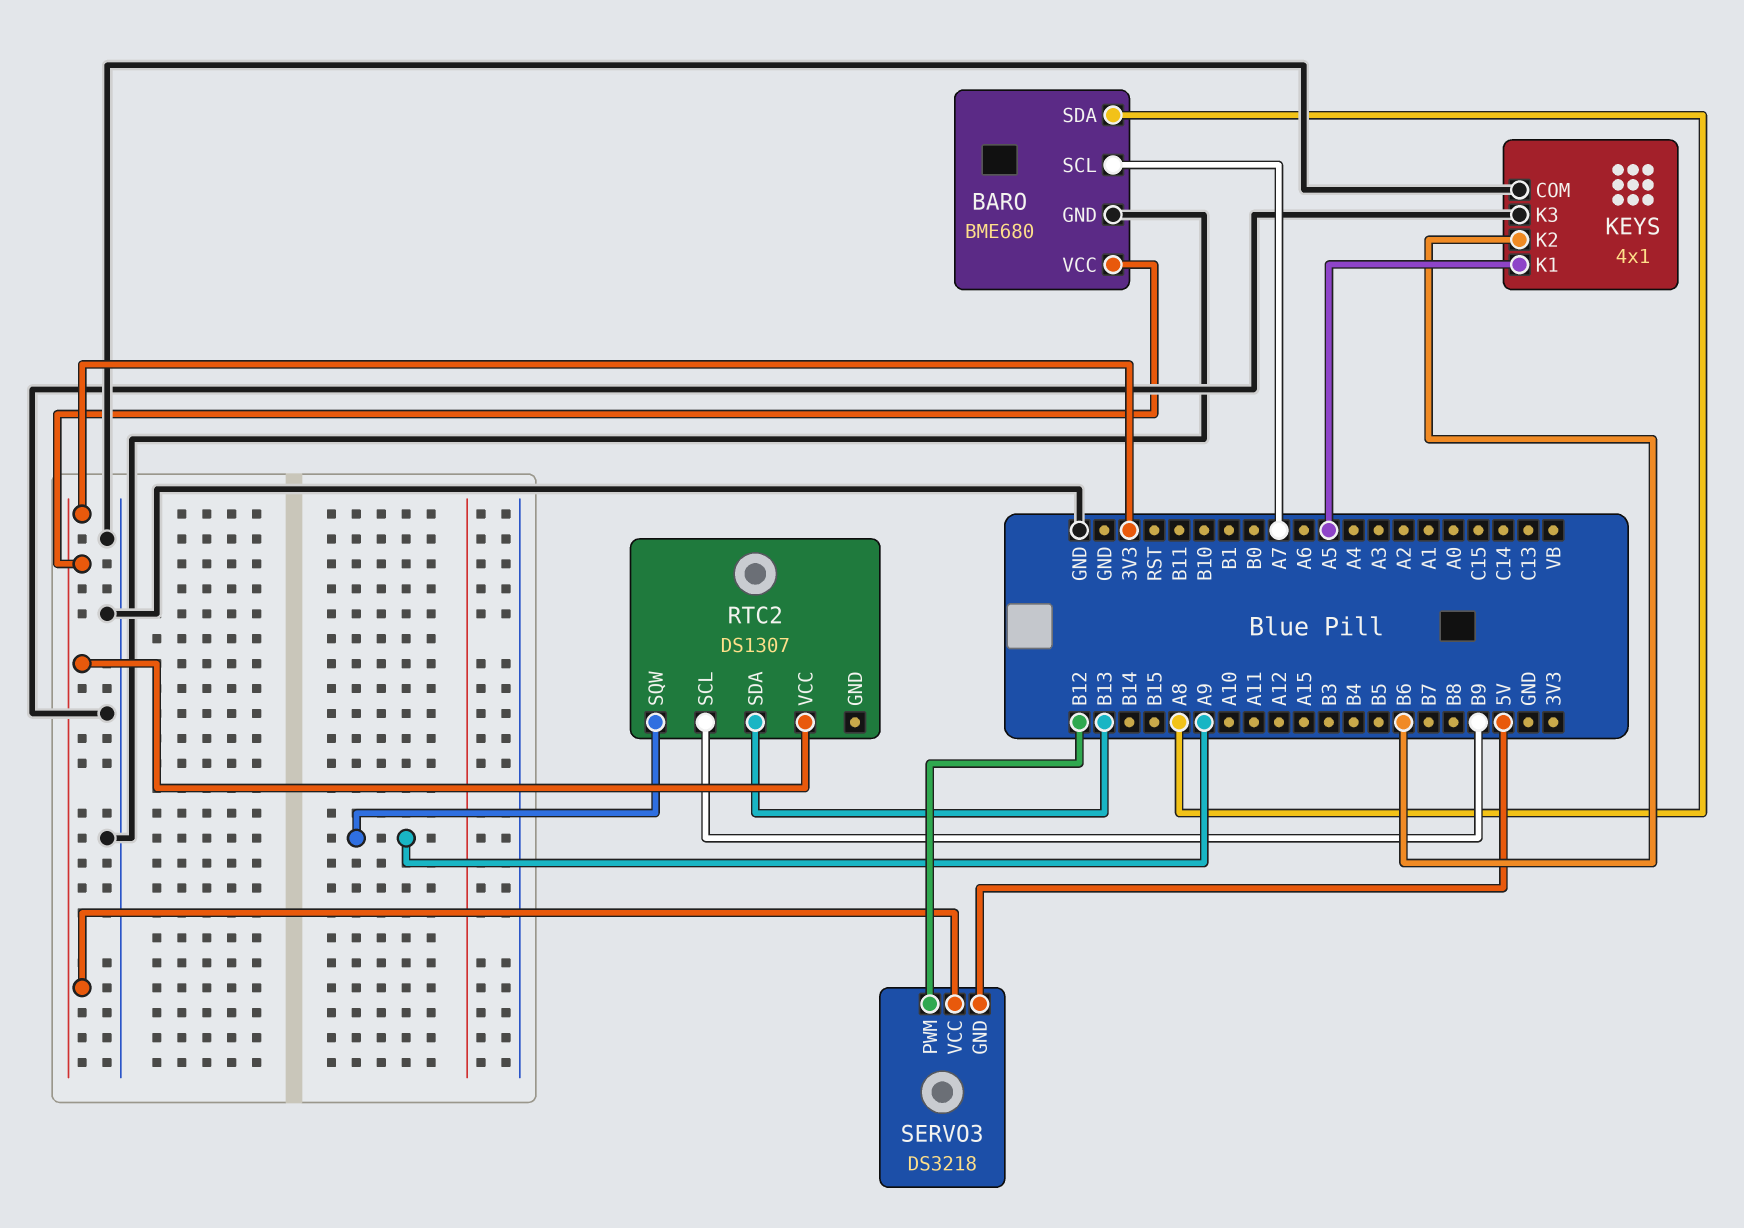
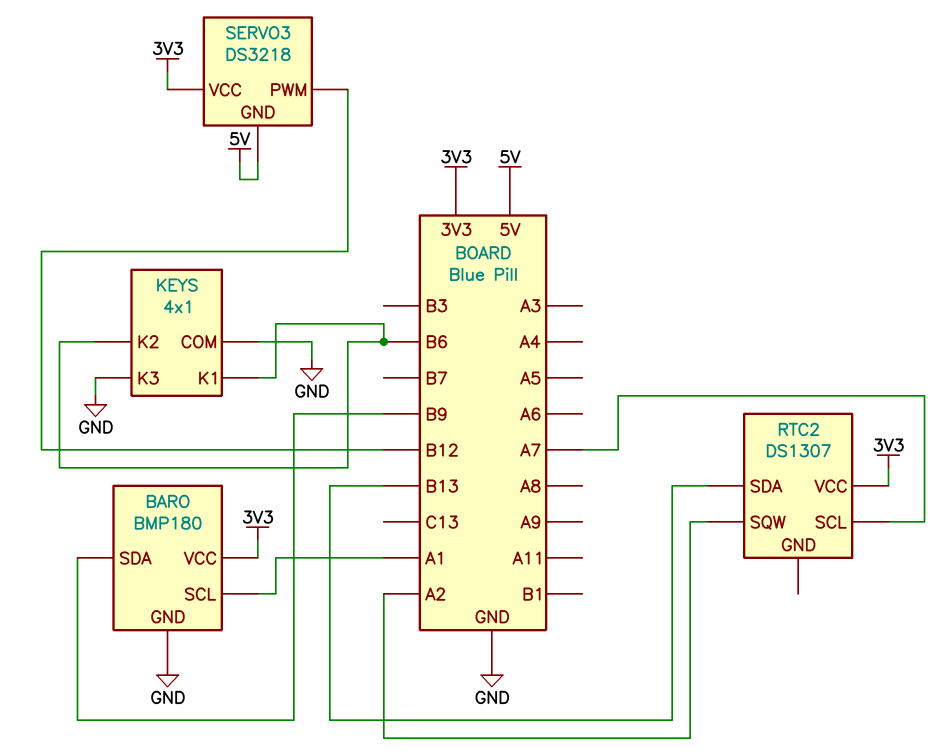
BARO: BME680 -> BMP180
BARO pin SCL: A7 -> A1
BARO pin SDA: A8 -> B9
KEYS pin K1: A5 -> B6
RTC2 pin SCL: B9 -> A7
RTC2 pin SQW: A9 -> A2

